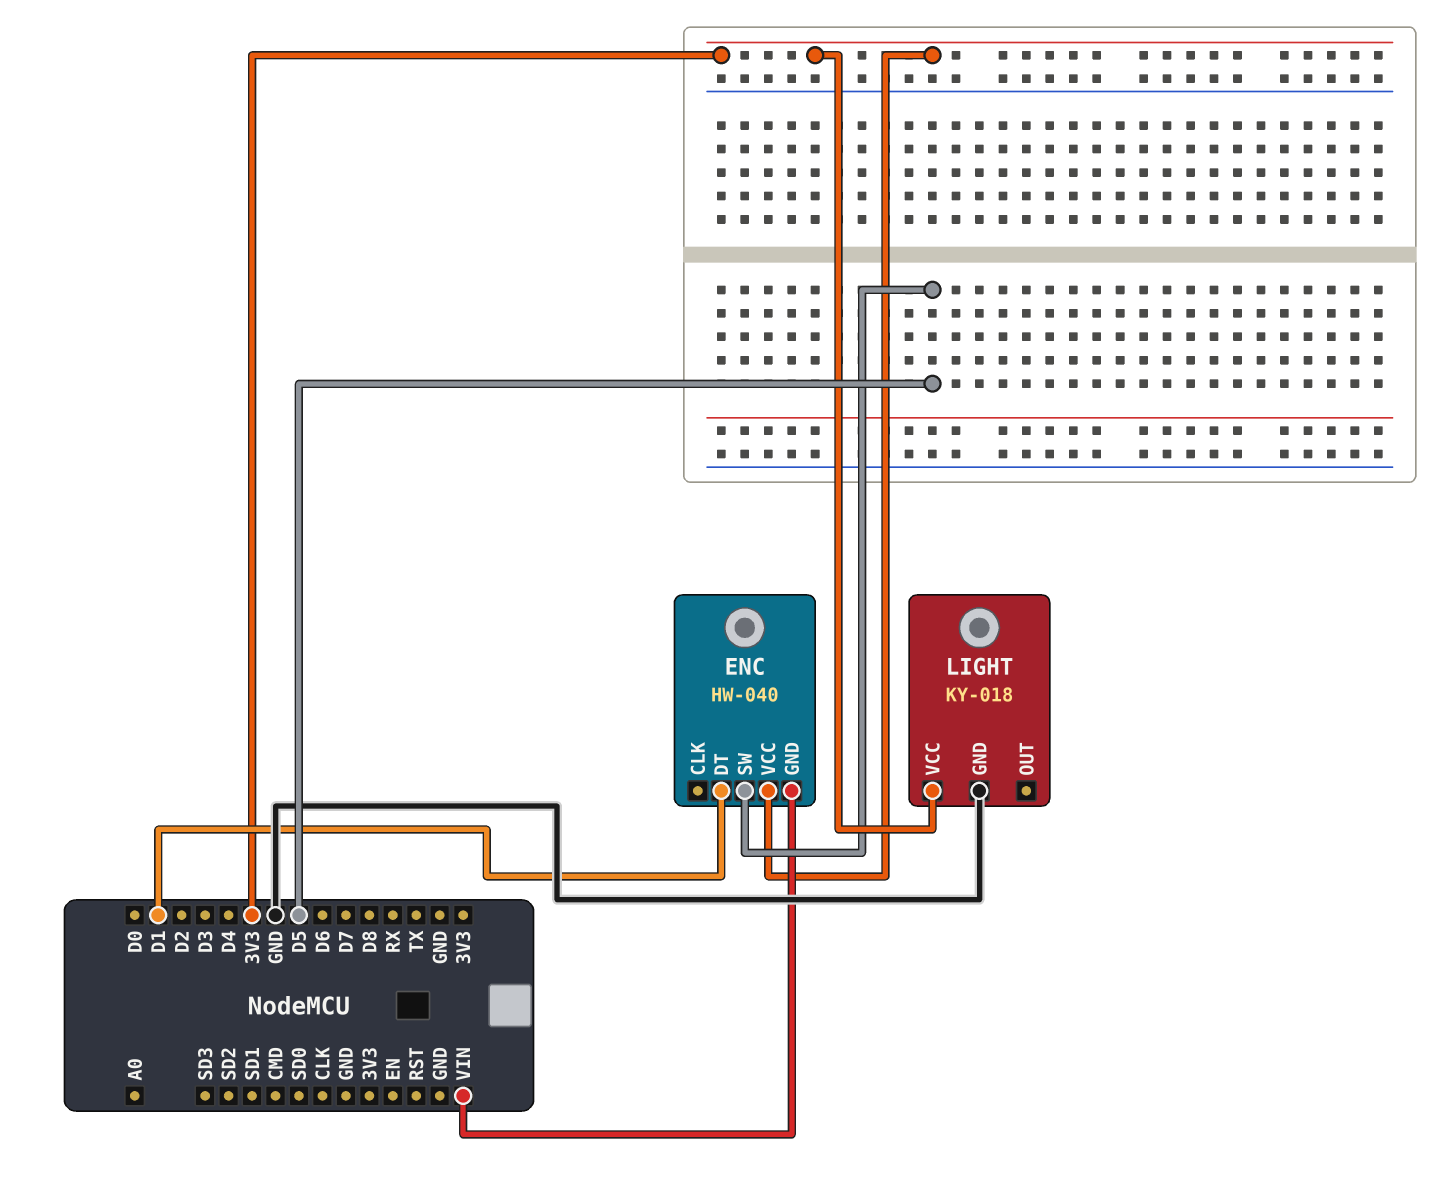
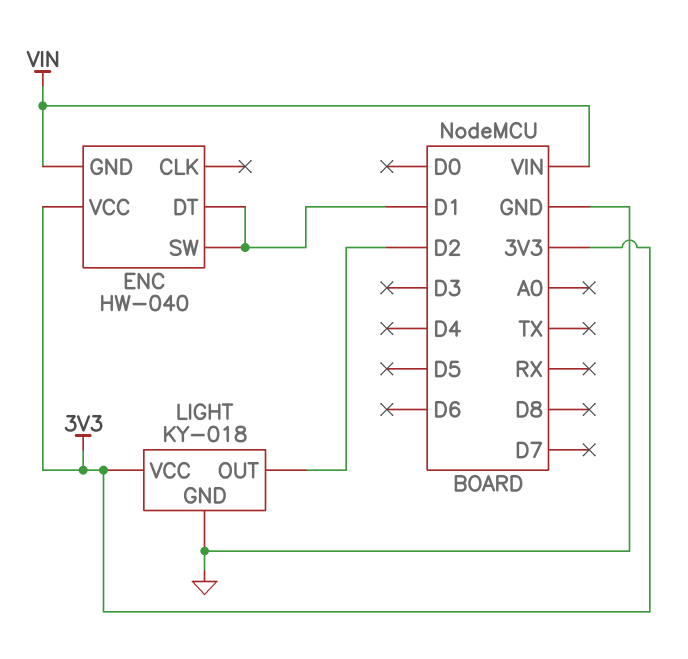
ENC pin SW: D5 -> D1
LIGHT pin OUT: none -> D2

